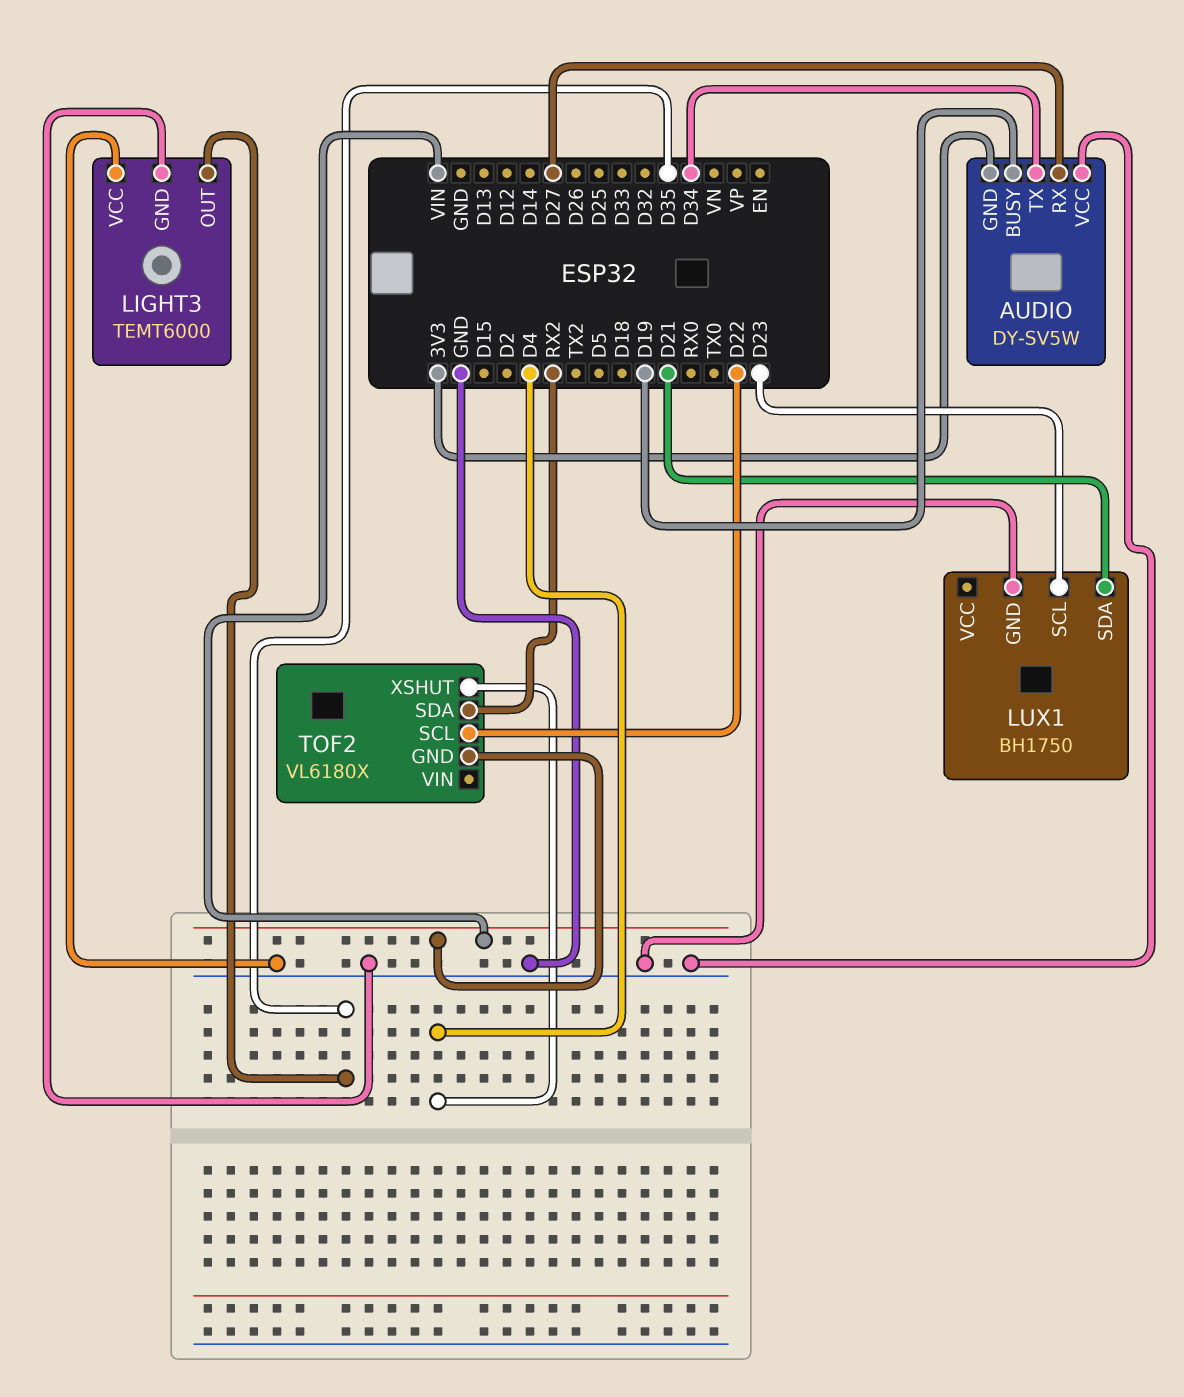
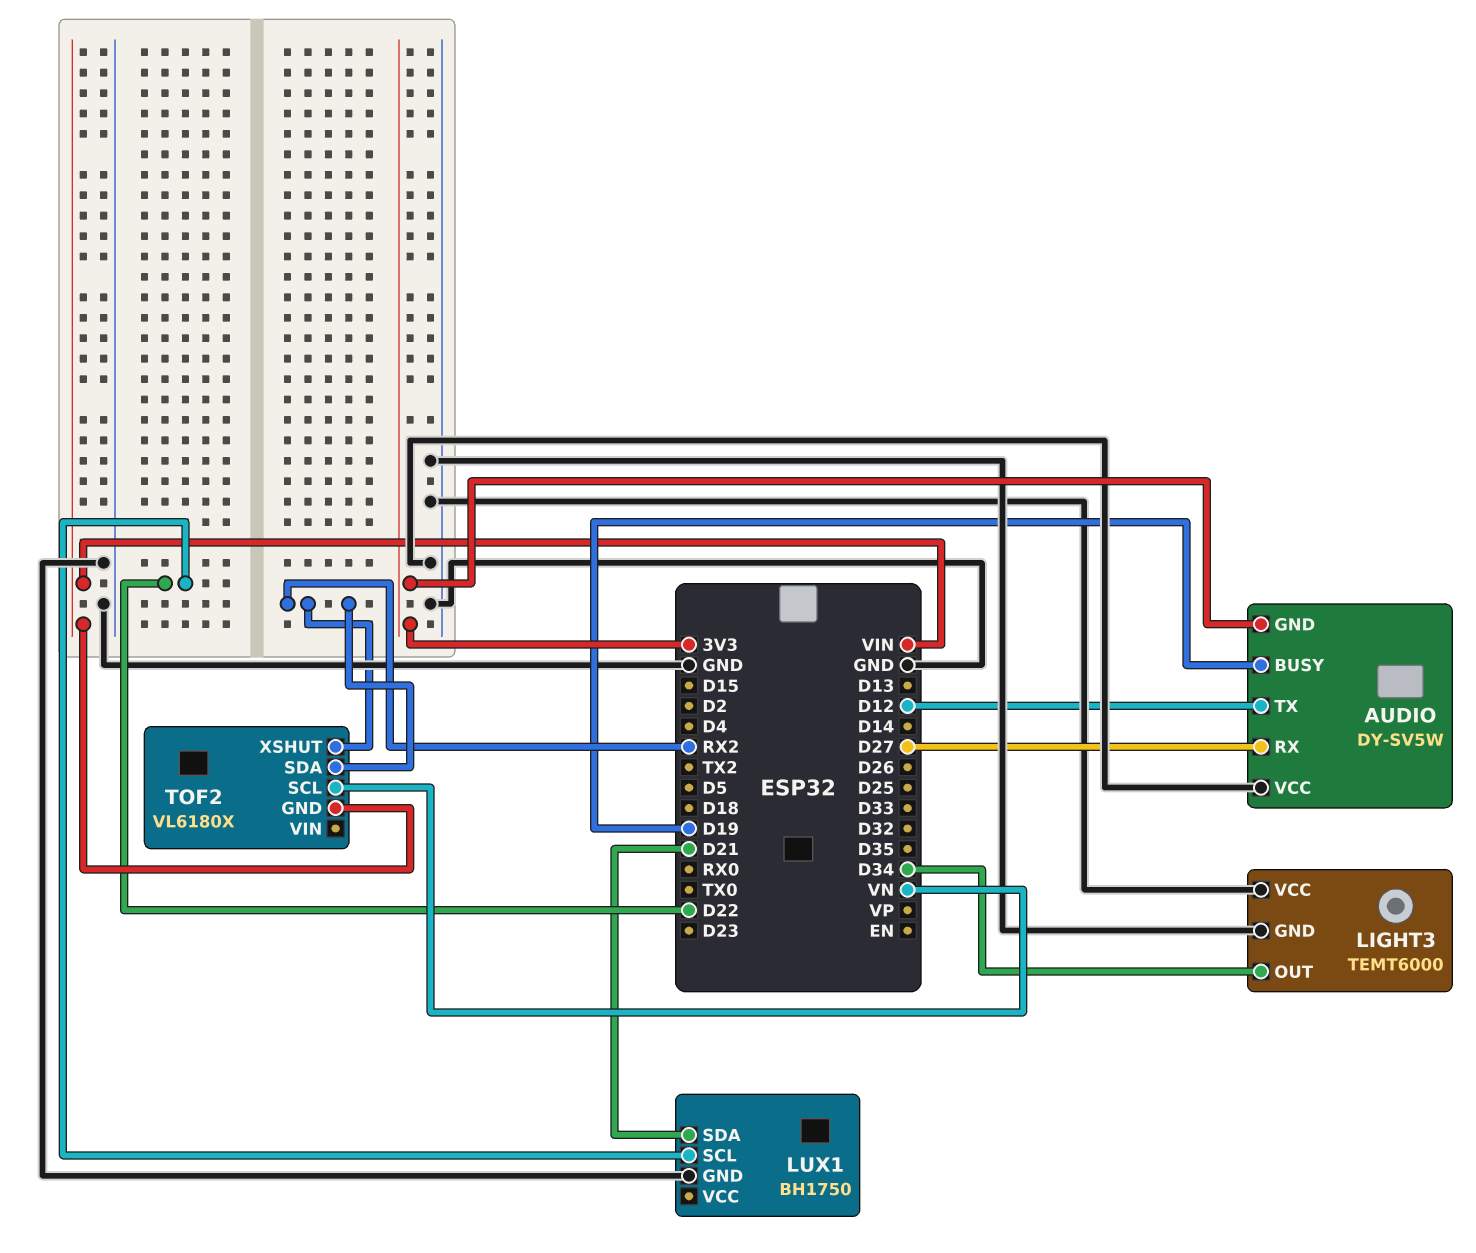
AUDIO pin TX: D34 -> D12
LIGHT3 pin OUT: D35 -> D34
LUX1 pin SCL: D23 -> D22
TOF2 pin SCL: D22 -> VN
TOF2 pin XSHUT: D4 -> RX2

